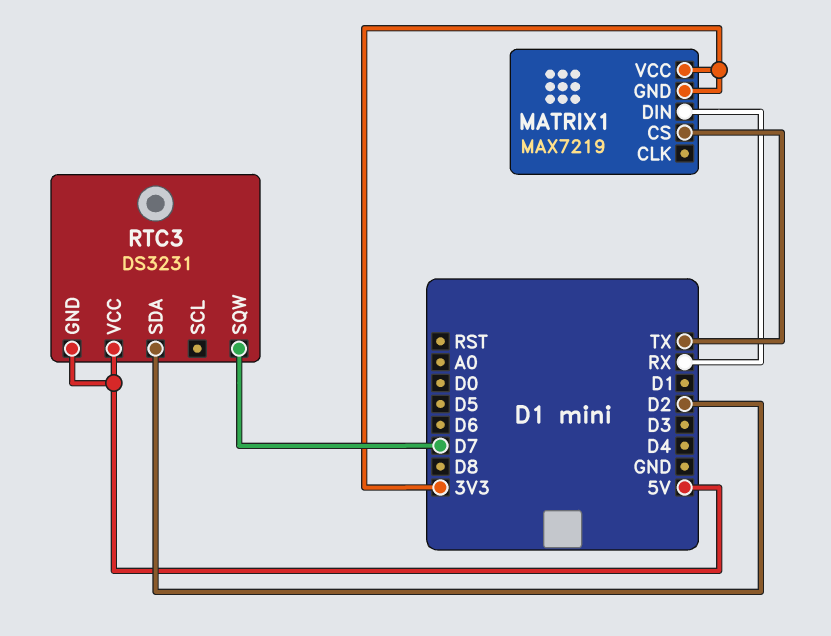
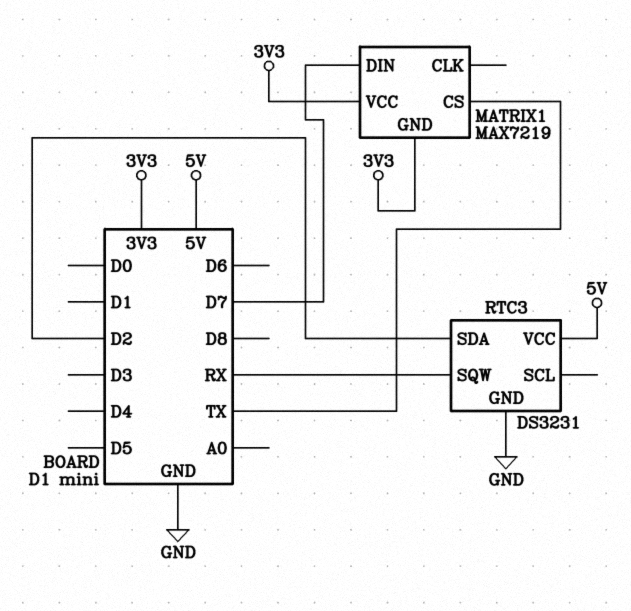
MATRIX1 pin DIN: RX -> D7
RTC3 pin GND: 5V -> GND
RTC3 pin SQW: D7 -> RX

